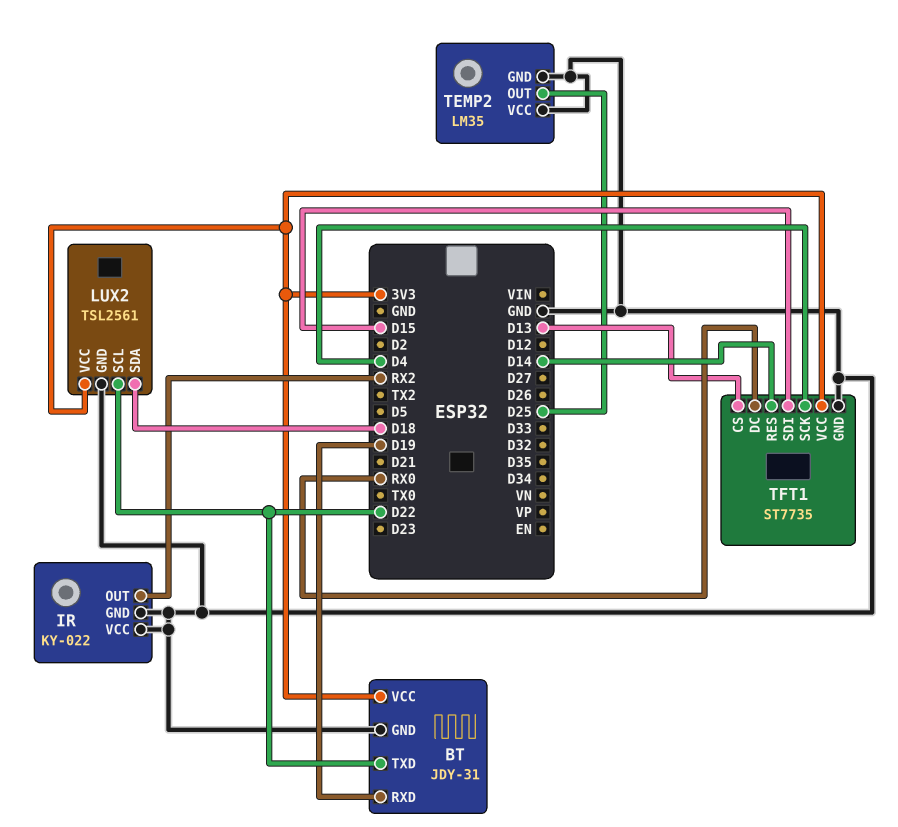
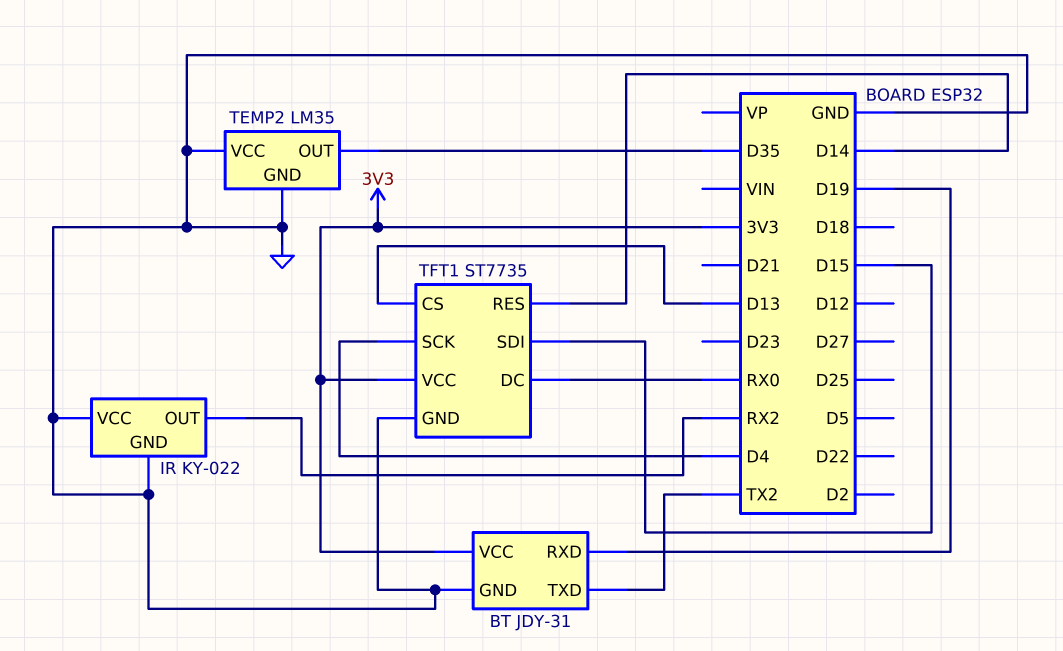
BT pin TXD: D22 -> TX2
LUX2: TSL2561 -> none
LUX2 pin GND: GND -> none
LUX2 pin SCL: D22 -> none
LUX2 pin SDA: D18 -> none
LUX2 pin VCC: 3V3 -> none
TEMP2 pin OUT: D25 -> D35

